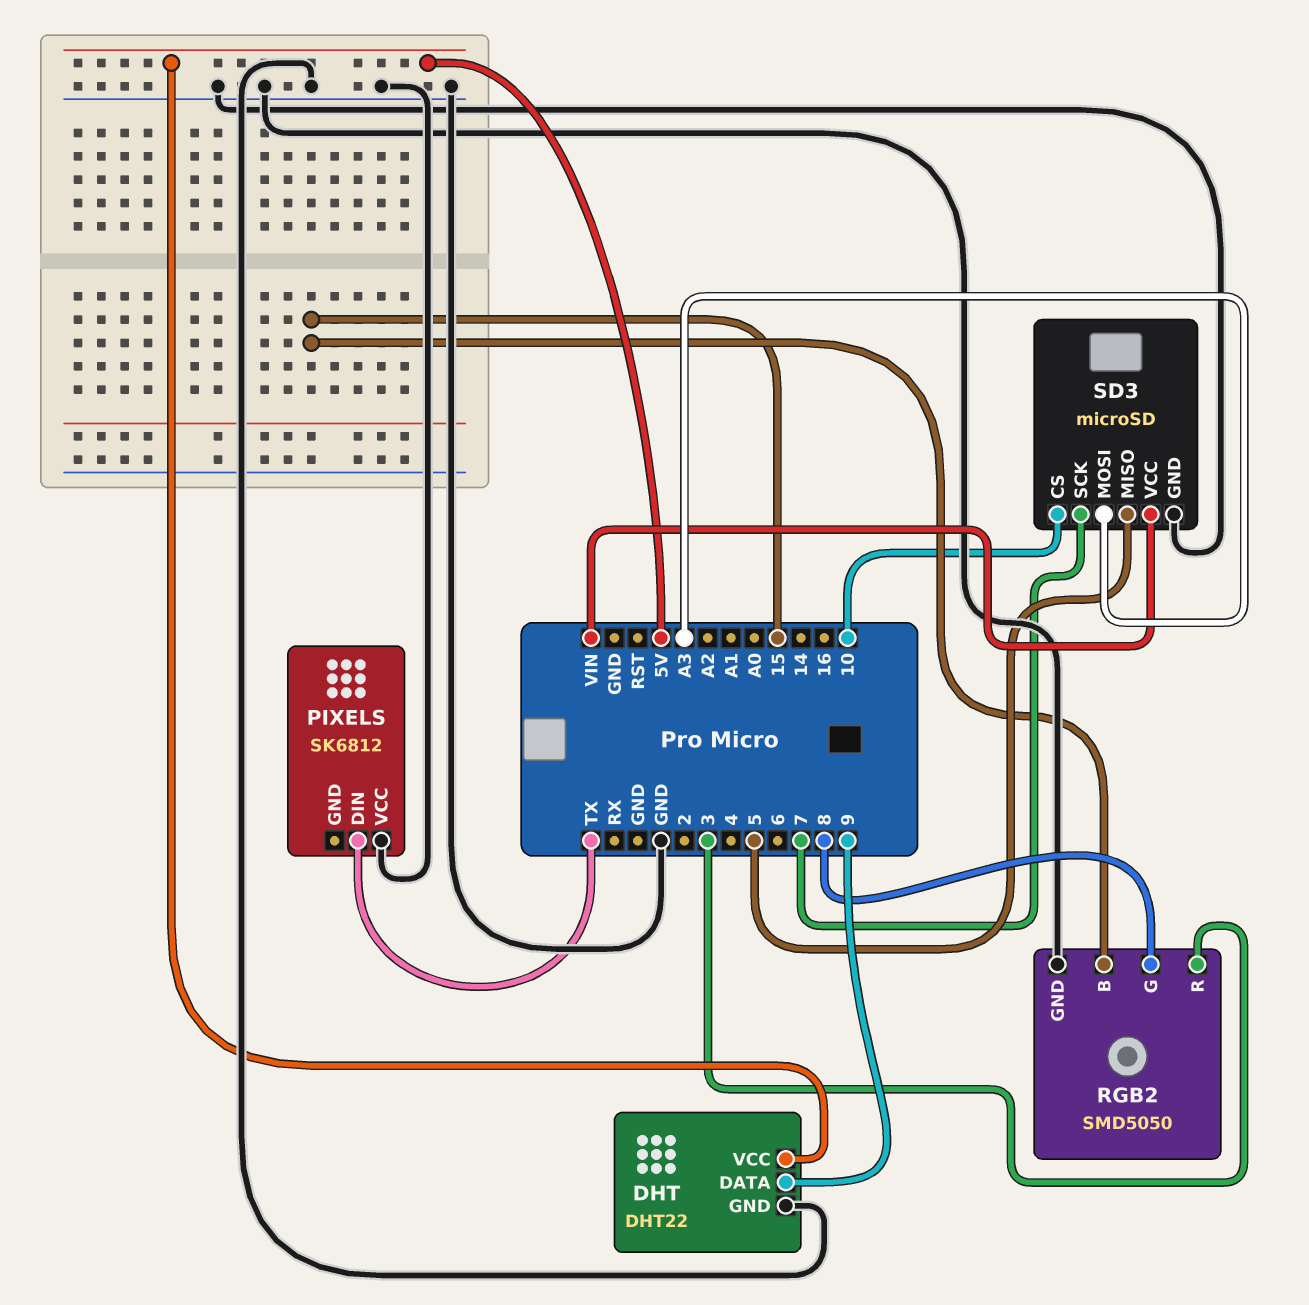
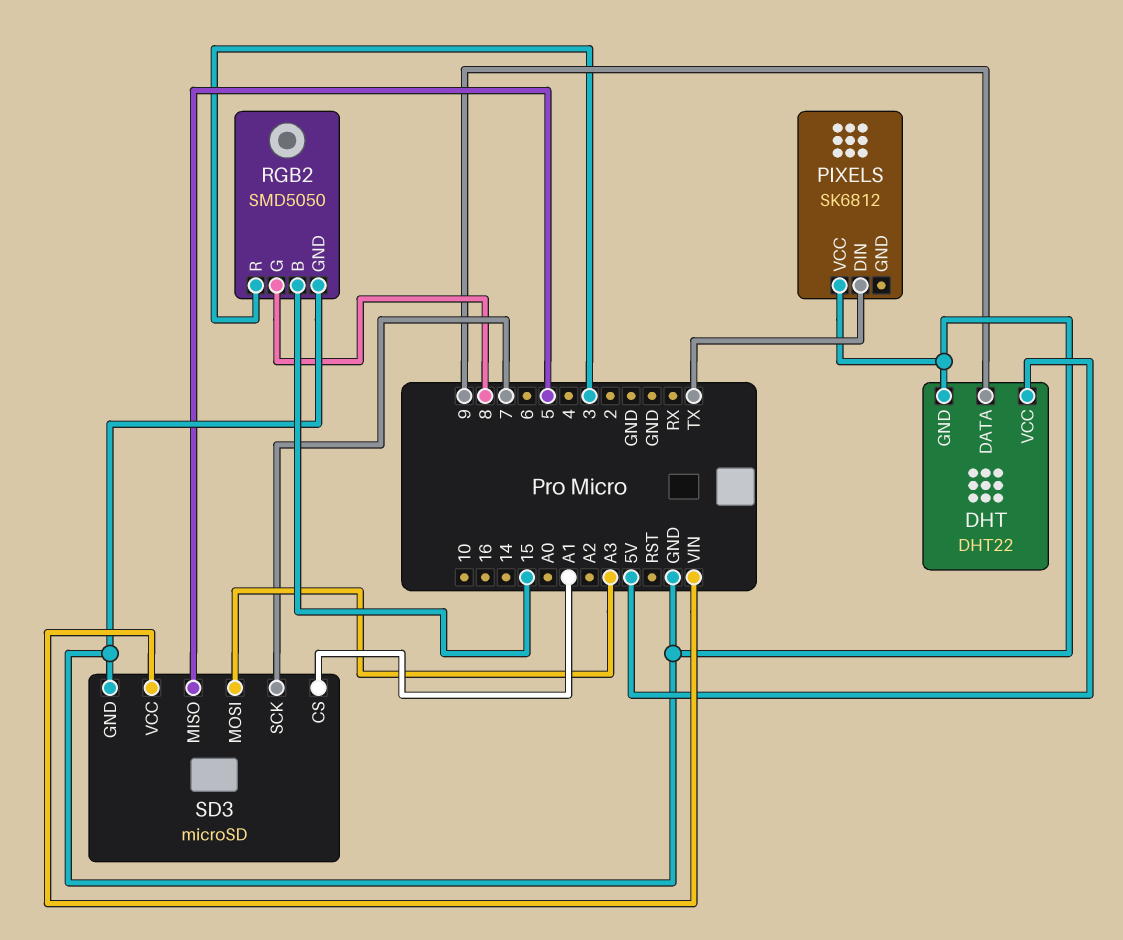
SD3 pin CS: 10 -> A1

